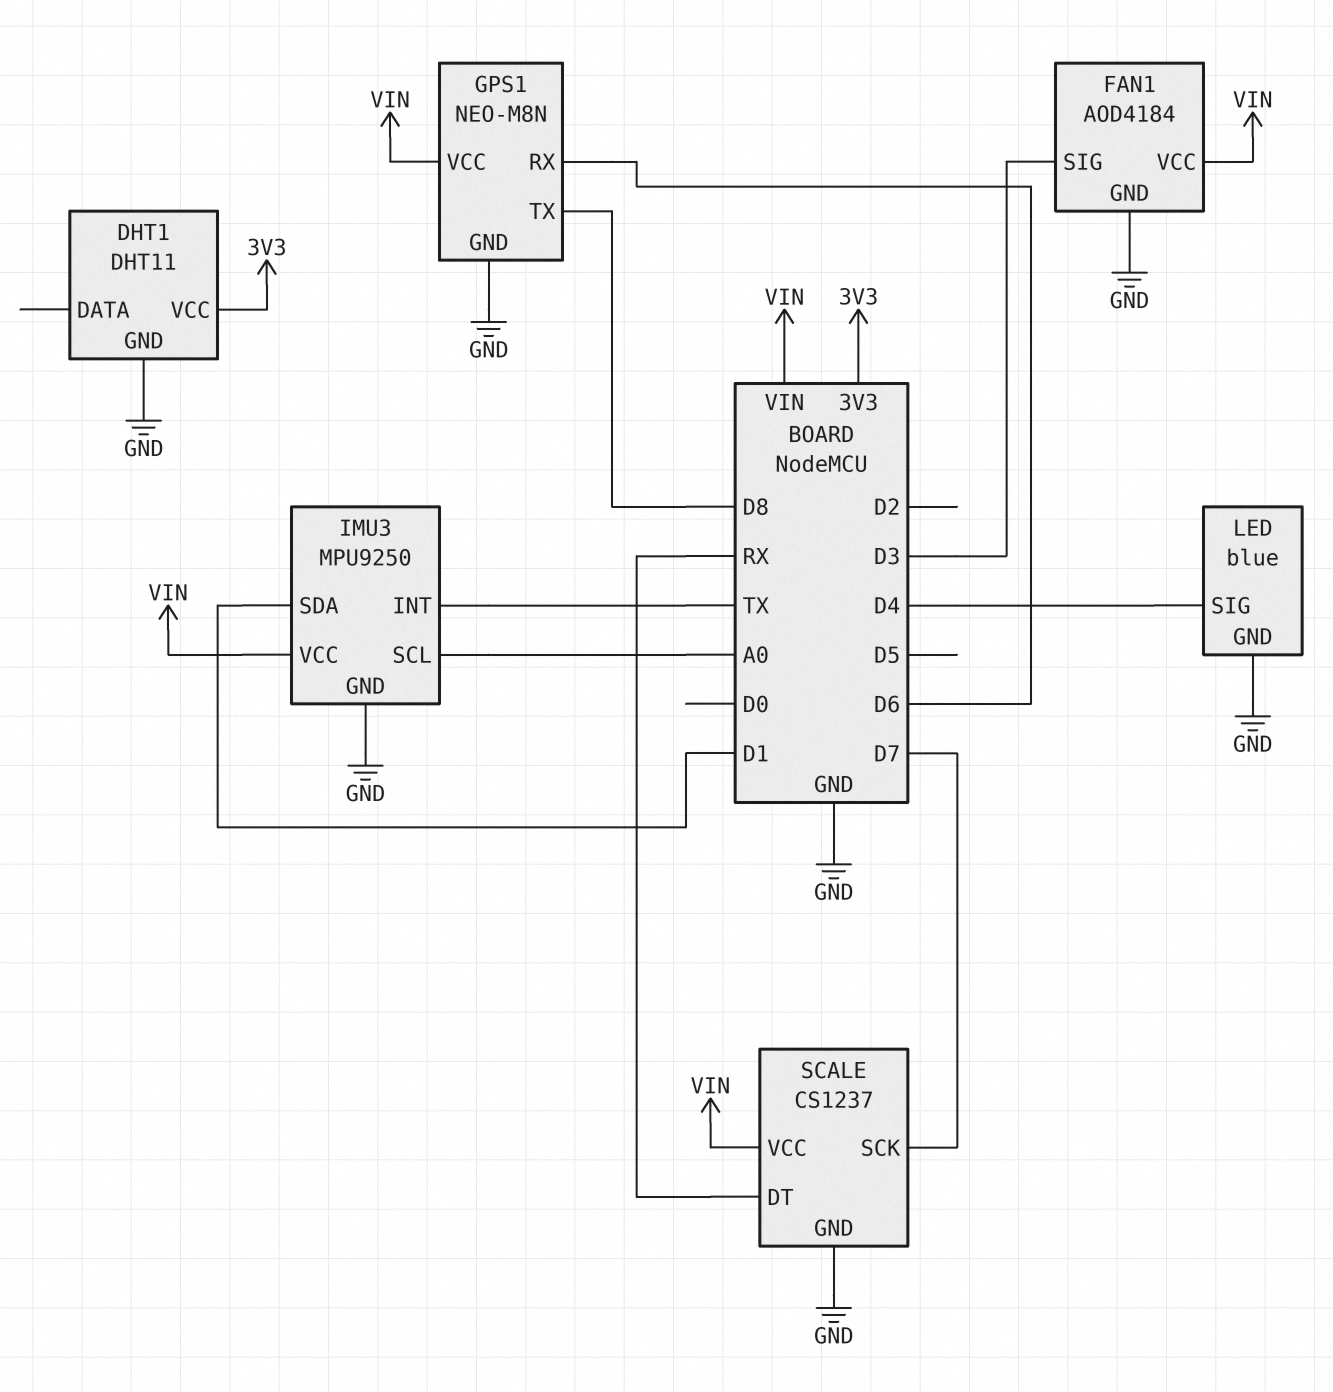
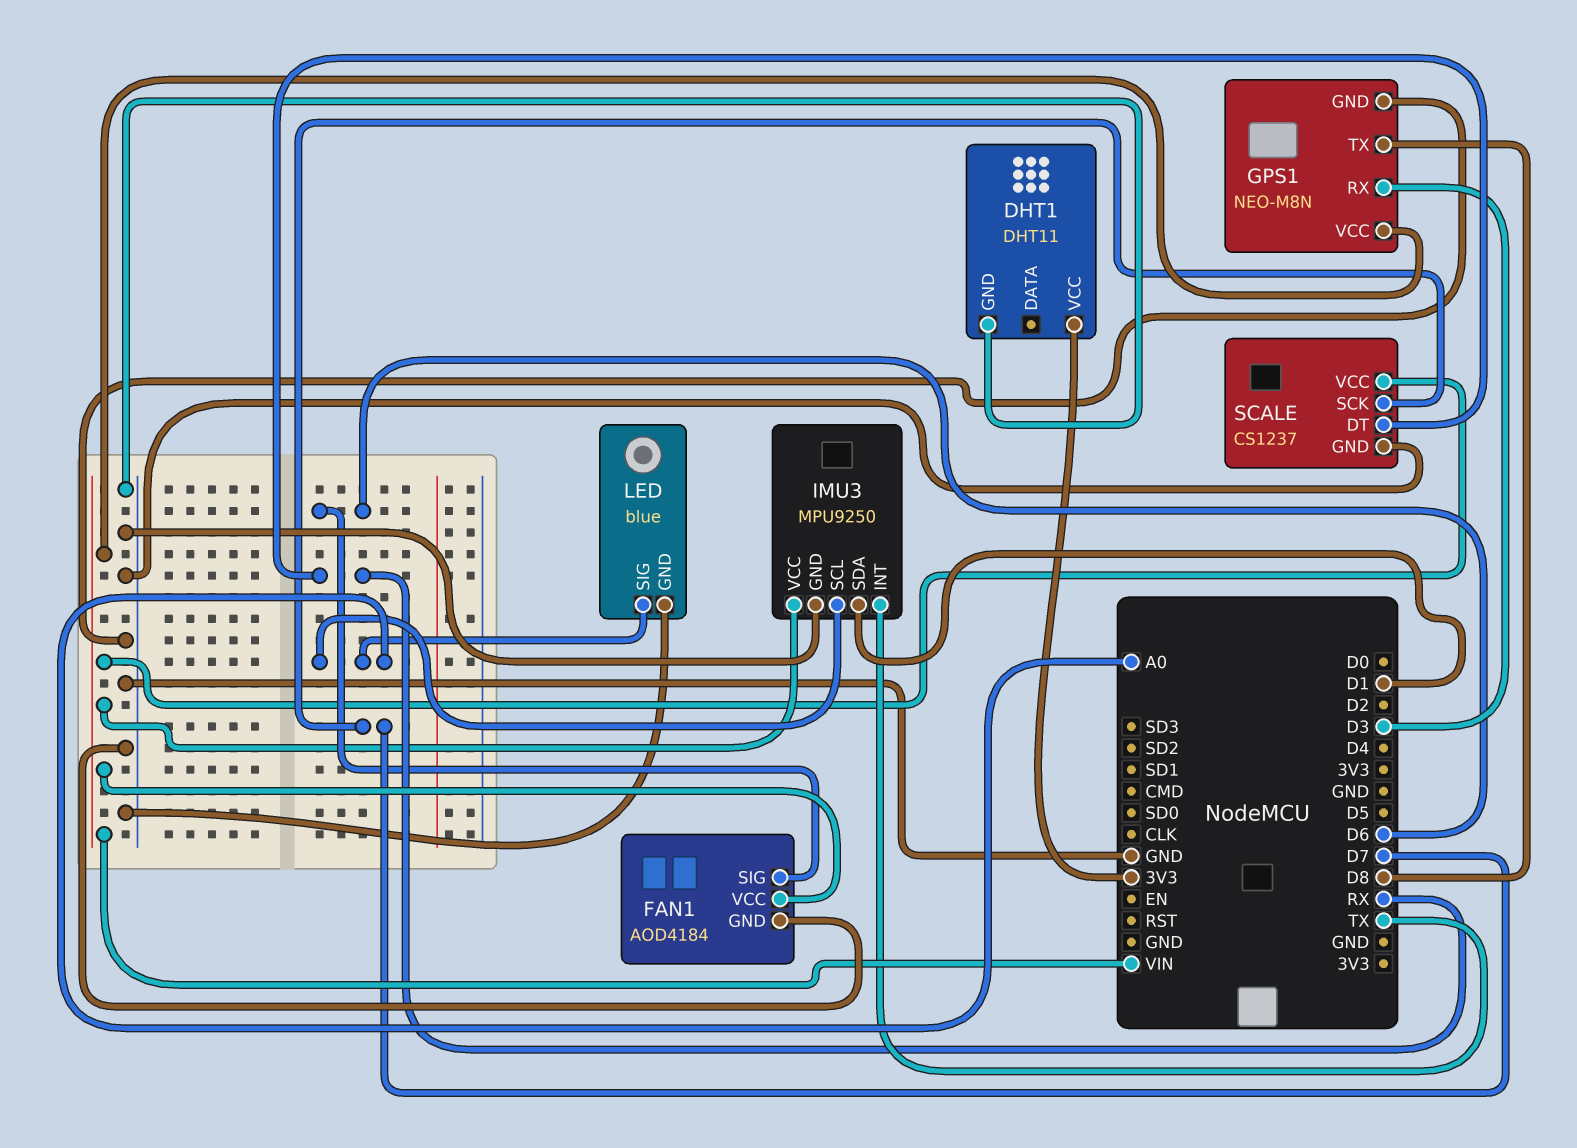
FAN1 pin SIG: D3 -> D6
GPS1 pin RX: D6 -> D3
LED pin SIG: D4 -> A0

